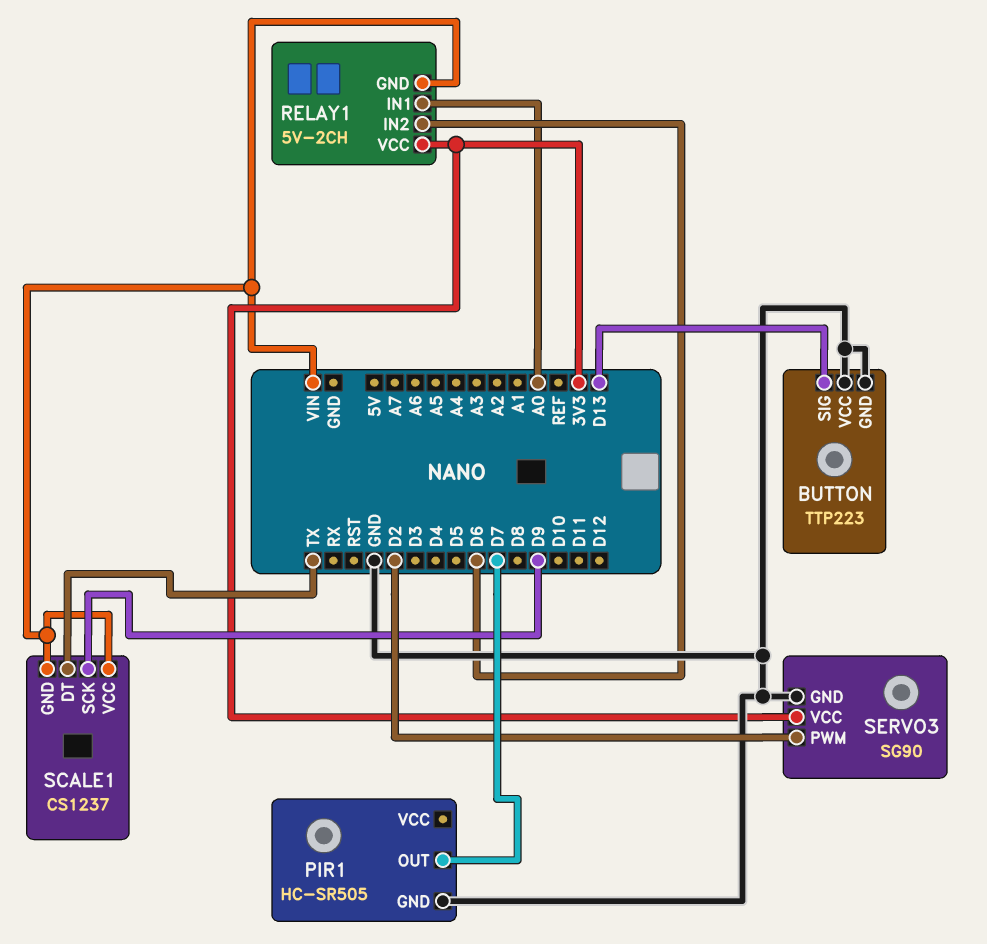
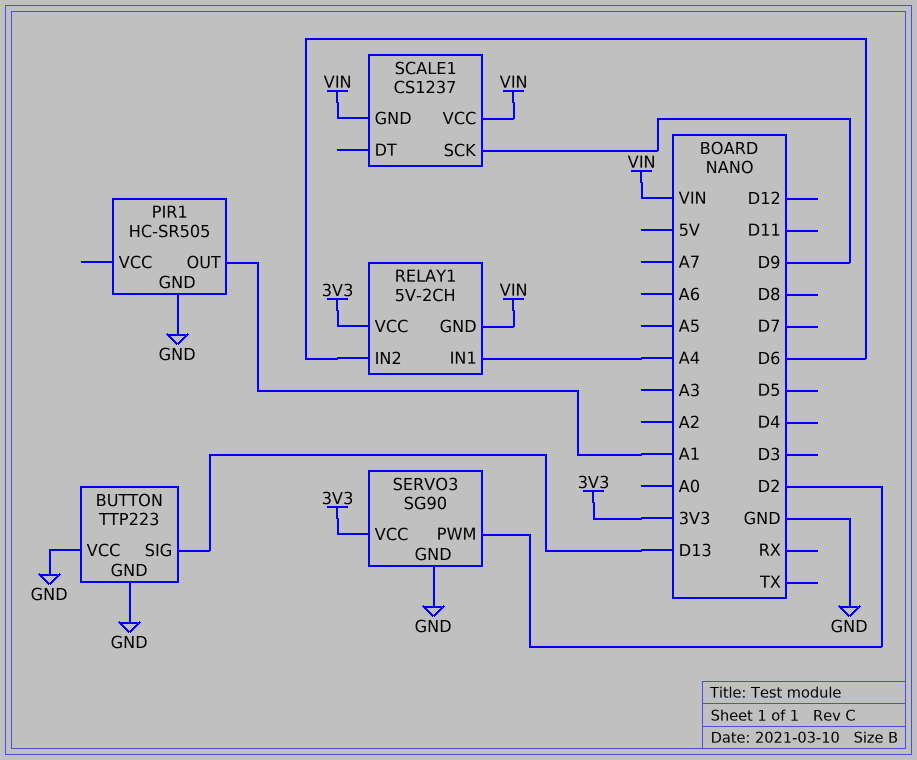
PIR1 pin OUT: D7 -> A1
RELAY1 pin IN1: A0 -> A4
SCALE1 pin DT: TX -> none

